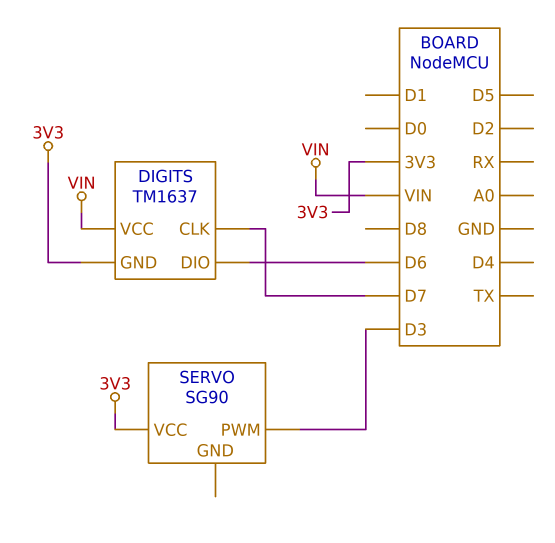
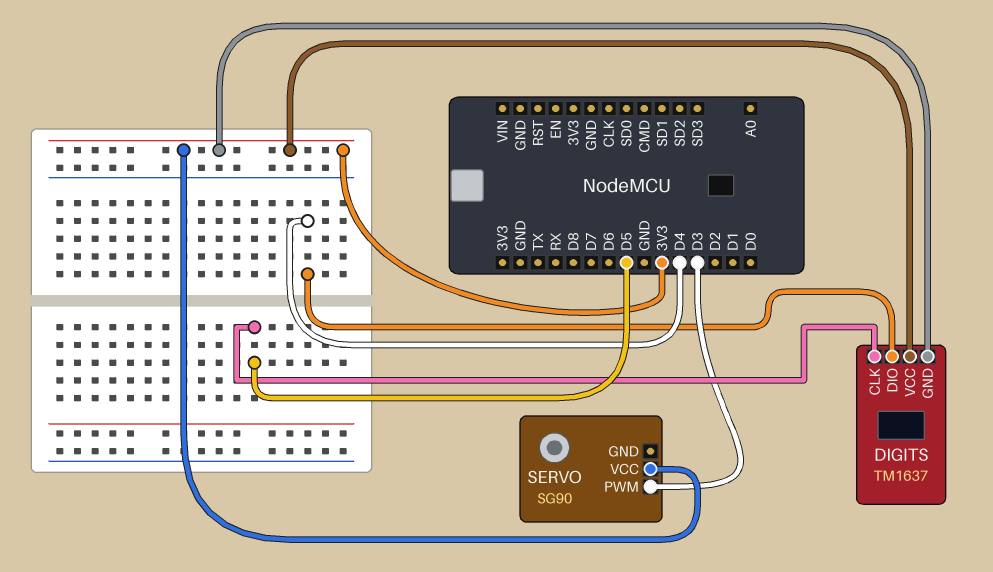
DIGITS pin CLK: D7 -> D5
DIGITS pin DIO: D6 -> D4
DIGITS pin VCC: VIN -> 3V3

